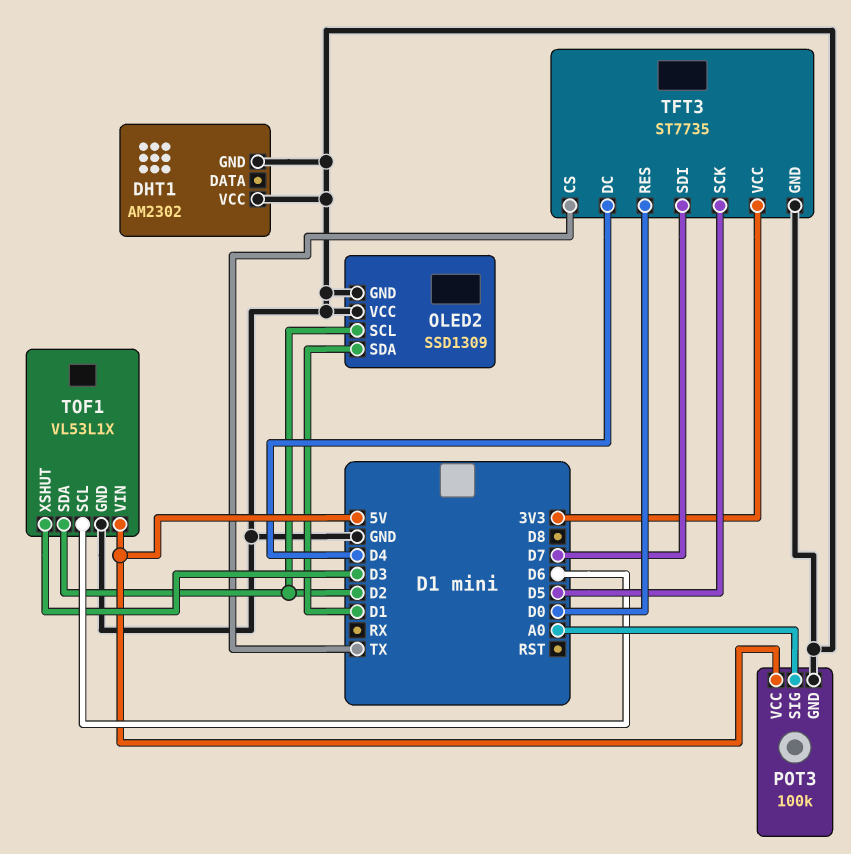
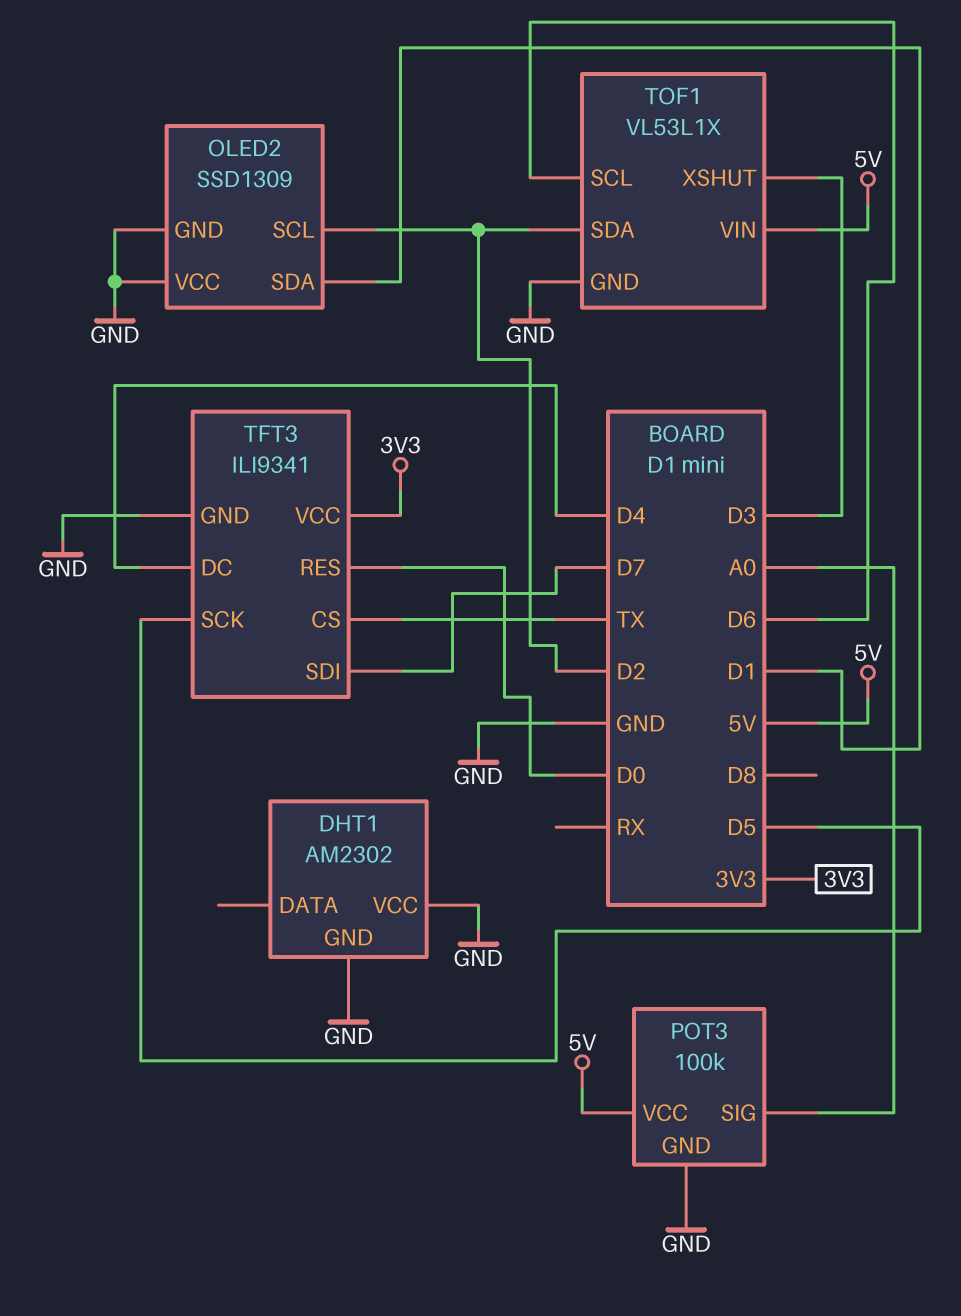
TFT3: ST7735 -> ILI9341

